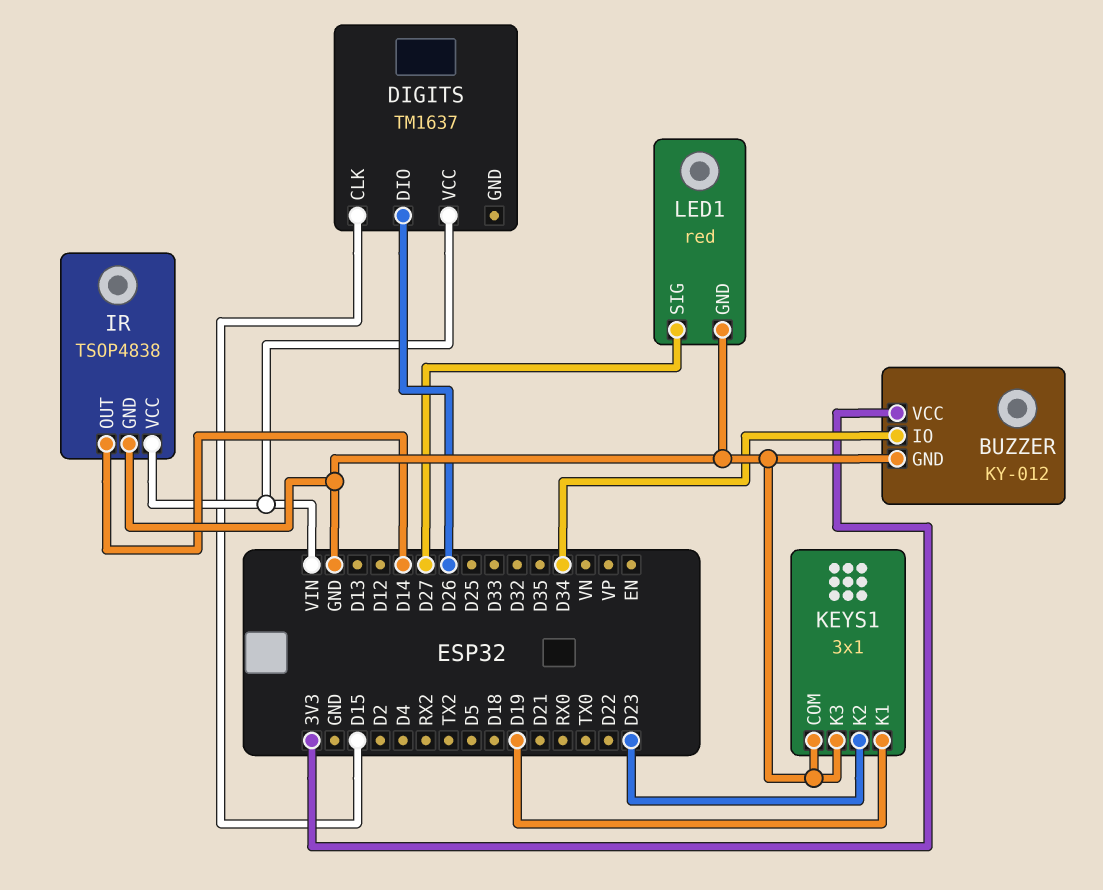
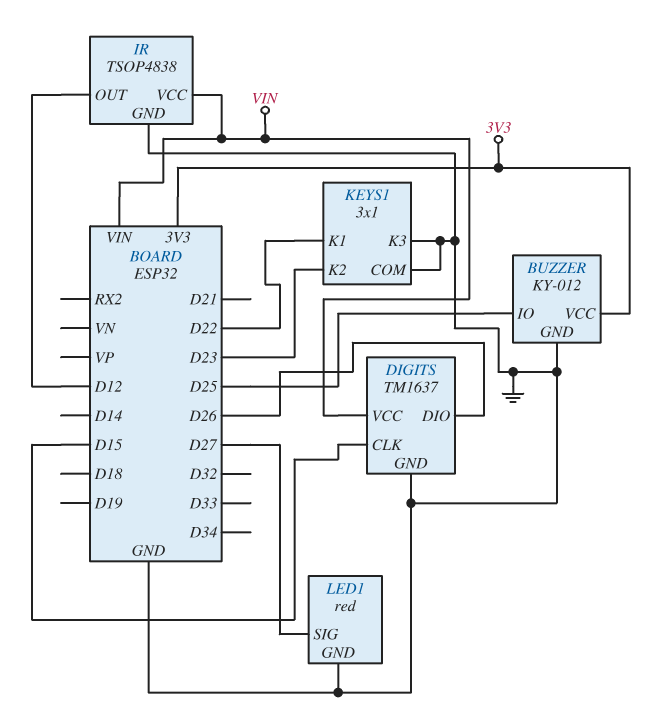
BUZZER pin IO: D34 -> D25
DIGITS pin GND: none -> GND
IR pin OUT: D14 -> D12
KEYS1 pin K1: D19 -> D22

